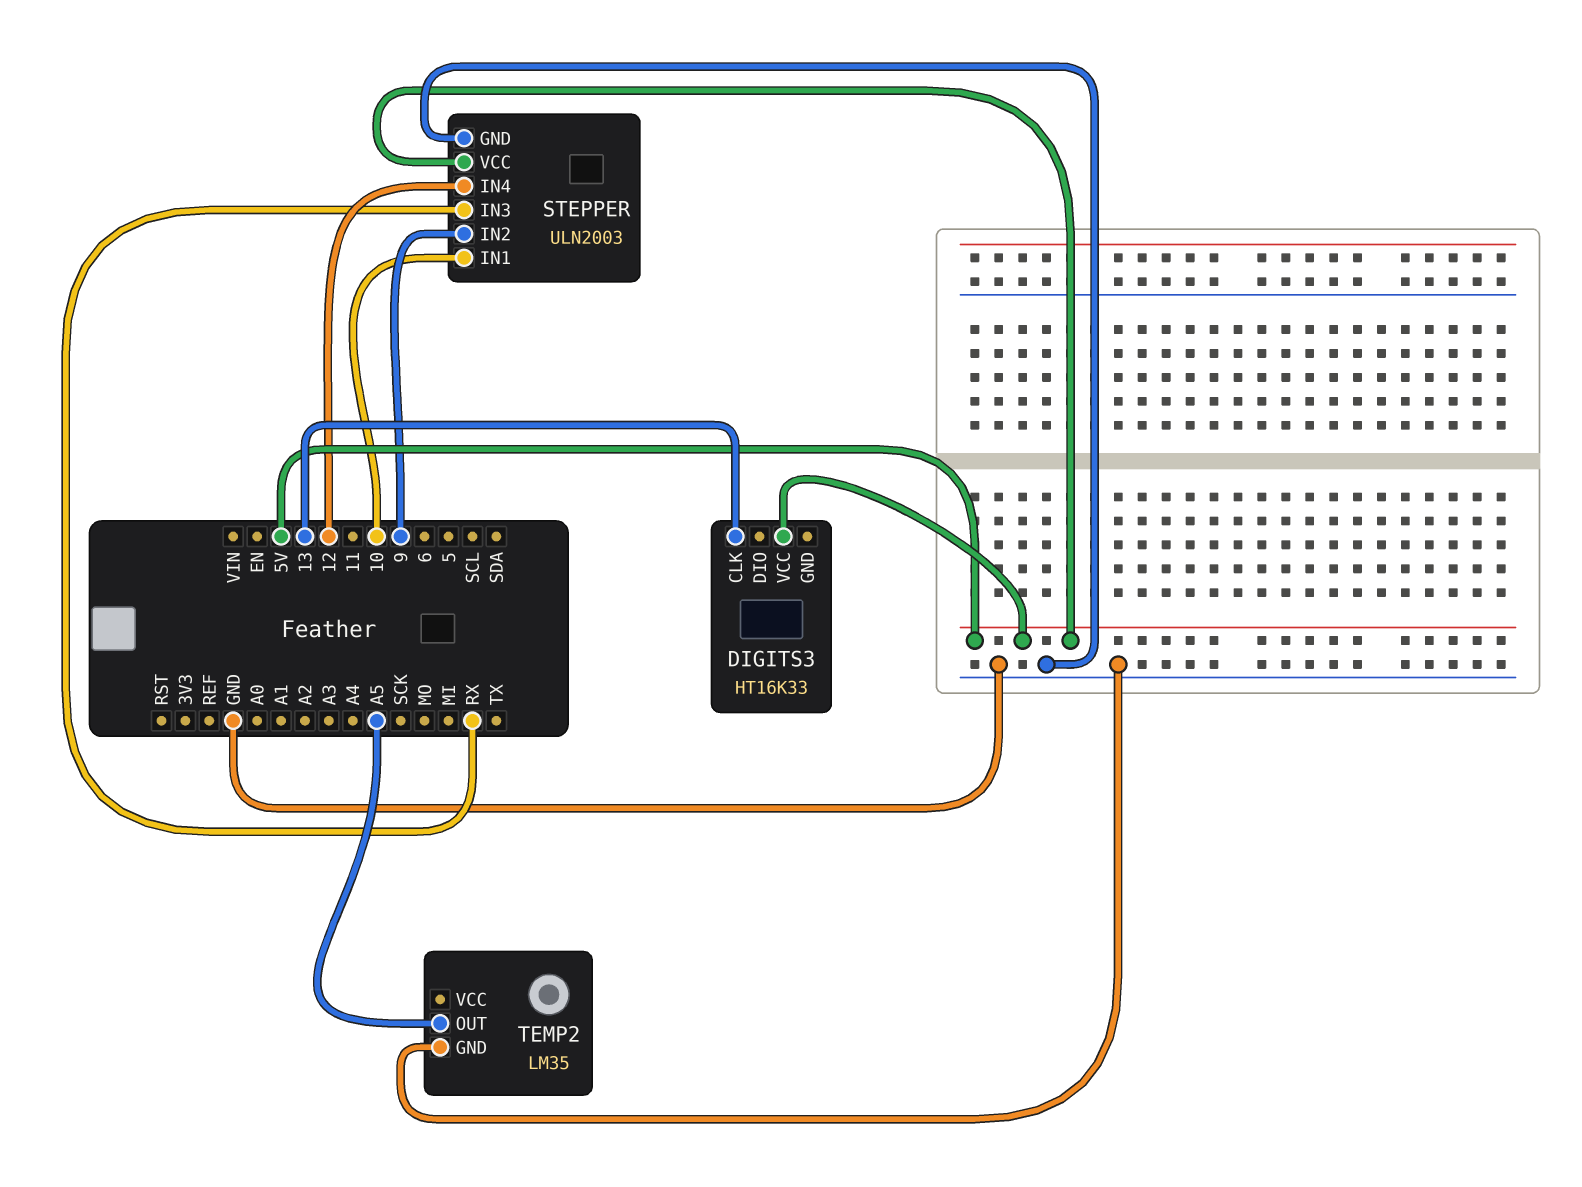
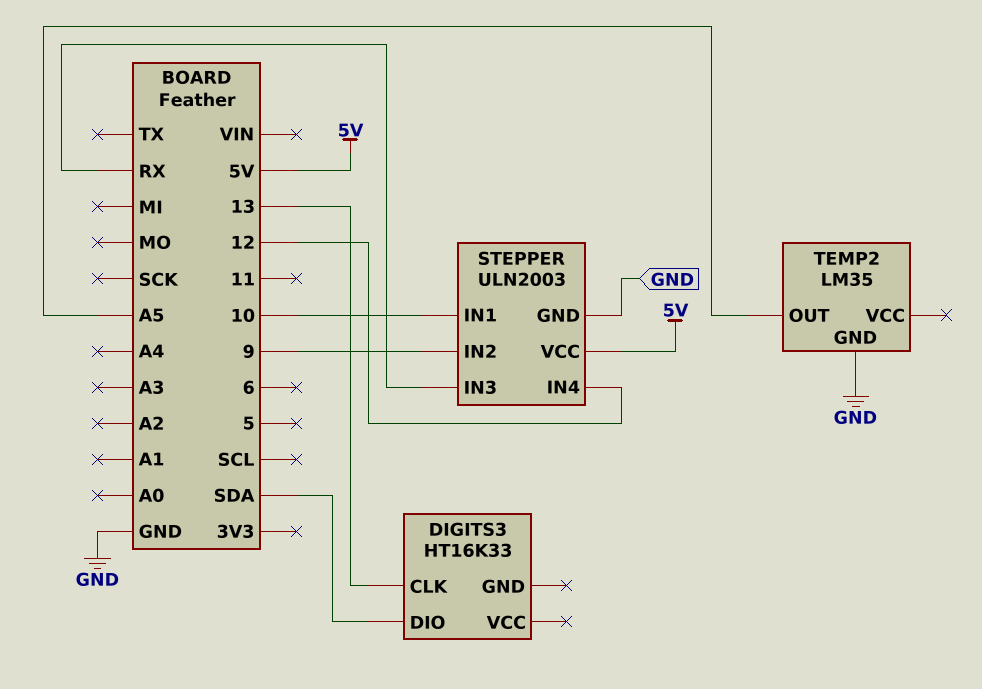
DIGITS3 pin DIO: none -> SDA
DIGITS3 pin VCC: 5V -> none

